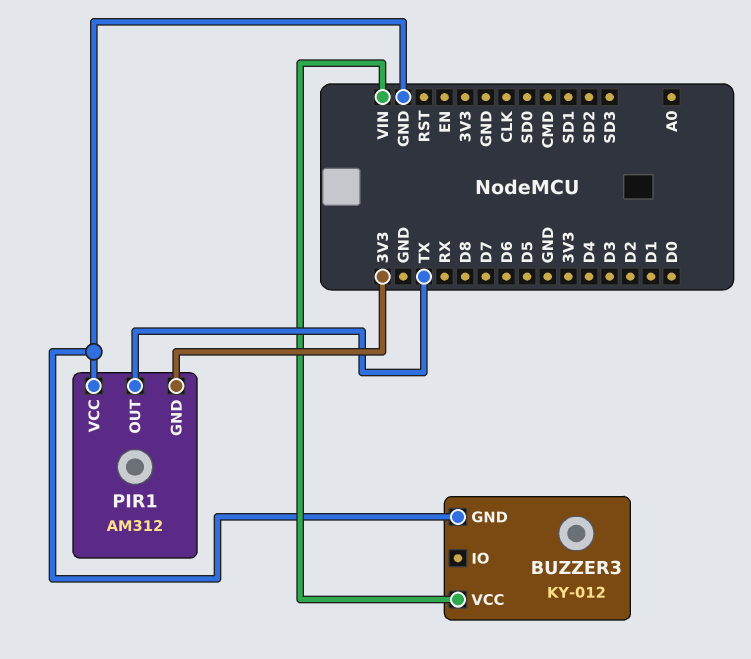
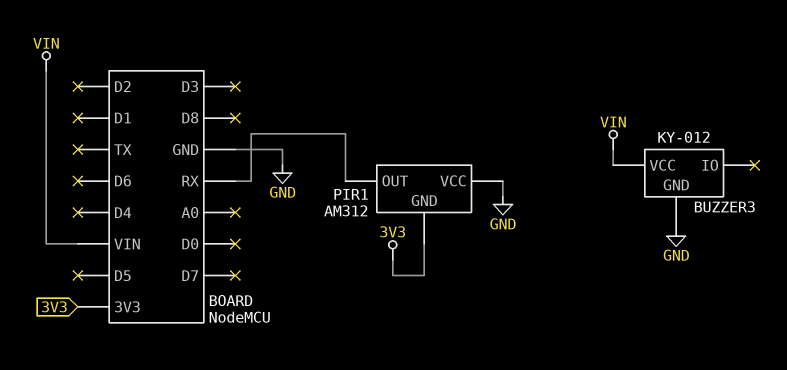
PIR1 pin OUT: TX -> RX

